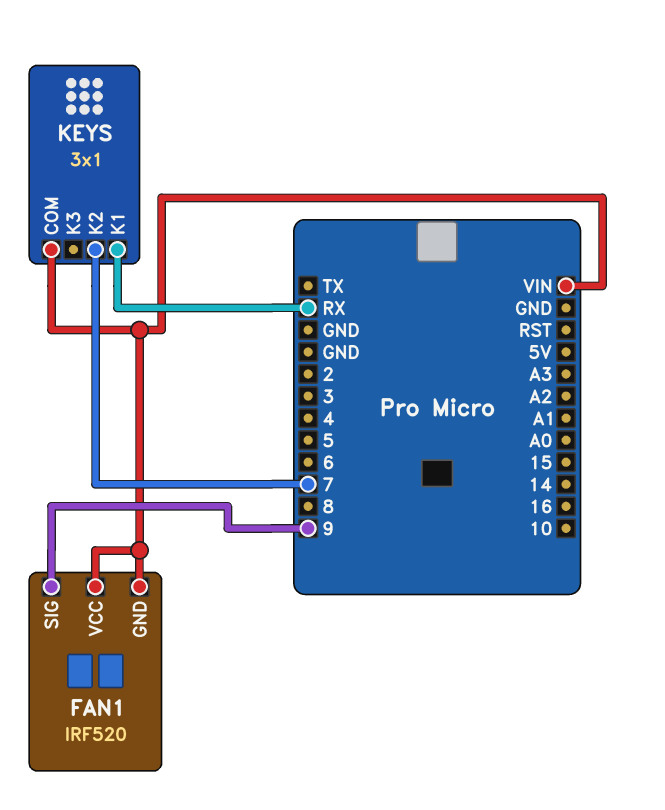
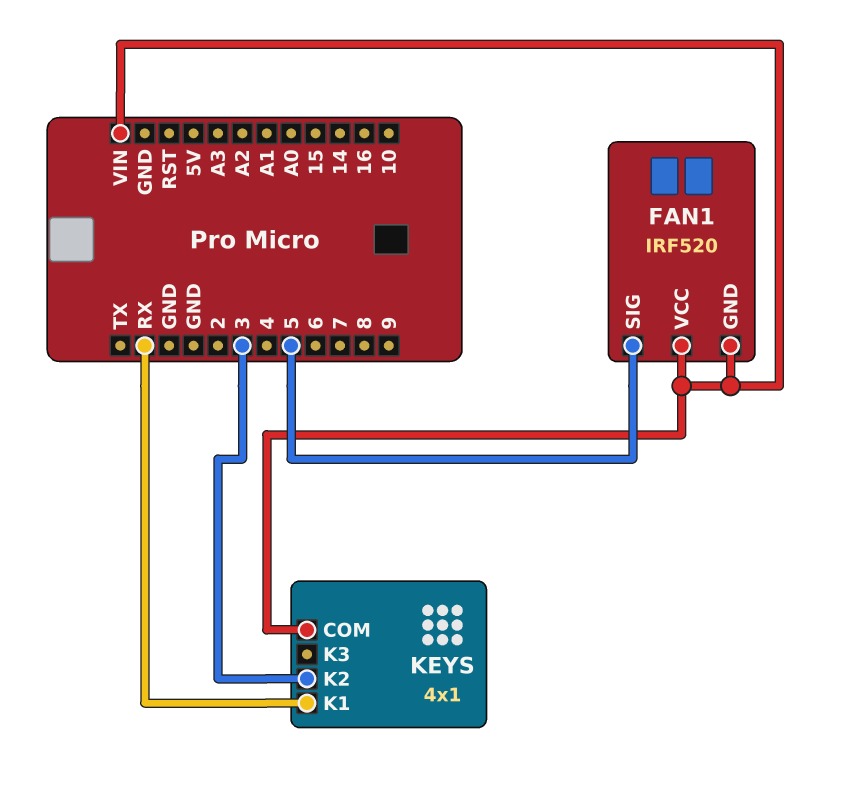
FAN1 pin SIG: 9 -> 5
KEYS: 3x1 -> 4x1
KEYS pin K2: 7 -> 3

